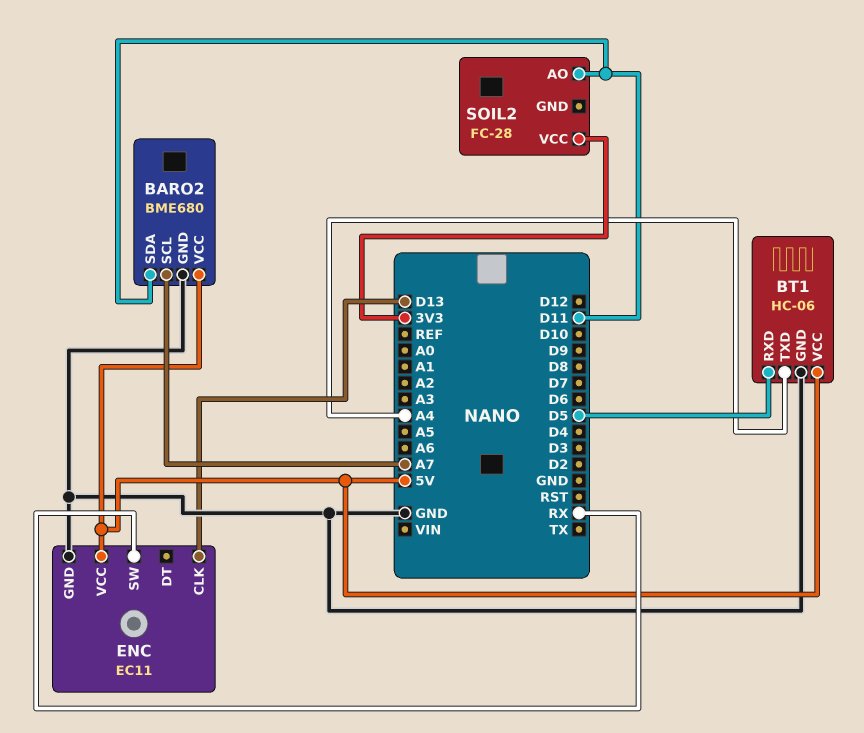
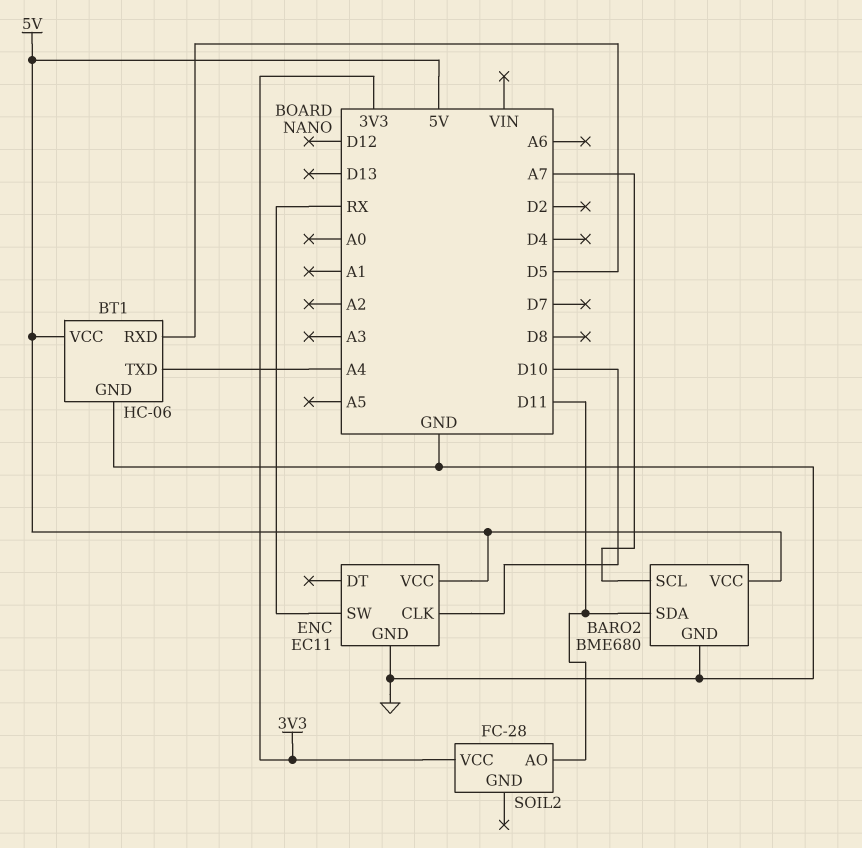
ENC pin CLK: D13 -> D10

